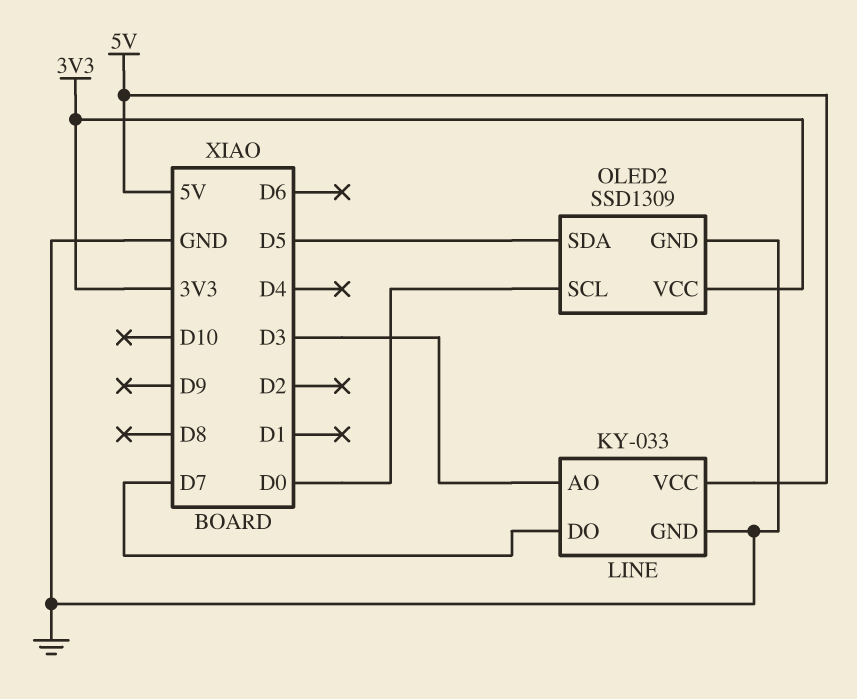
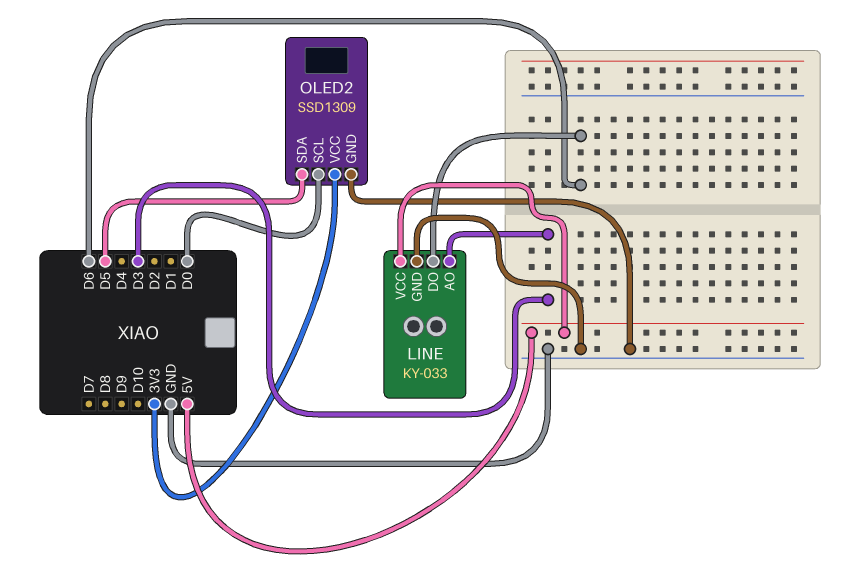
LINE pin DO: D7 -> D6

